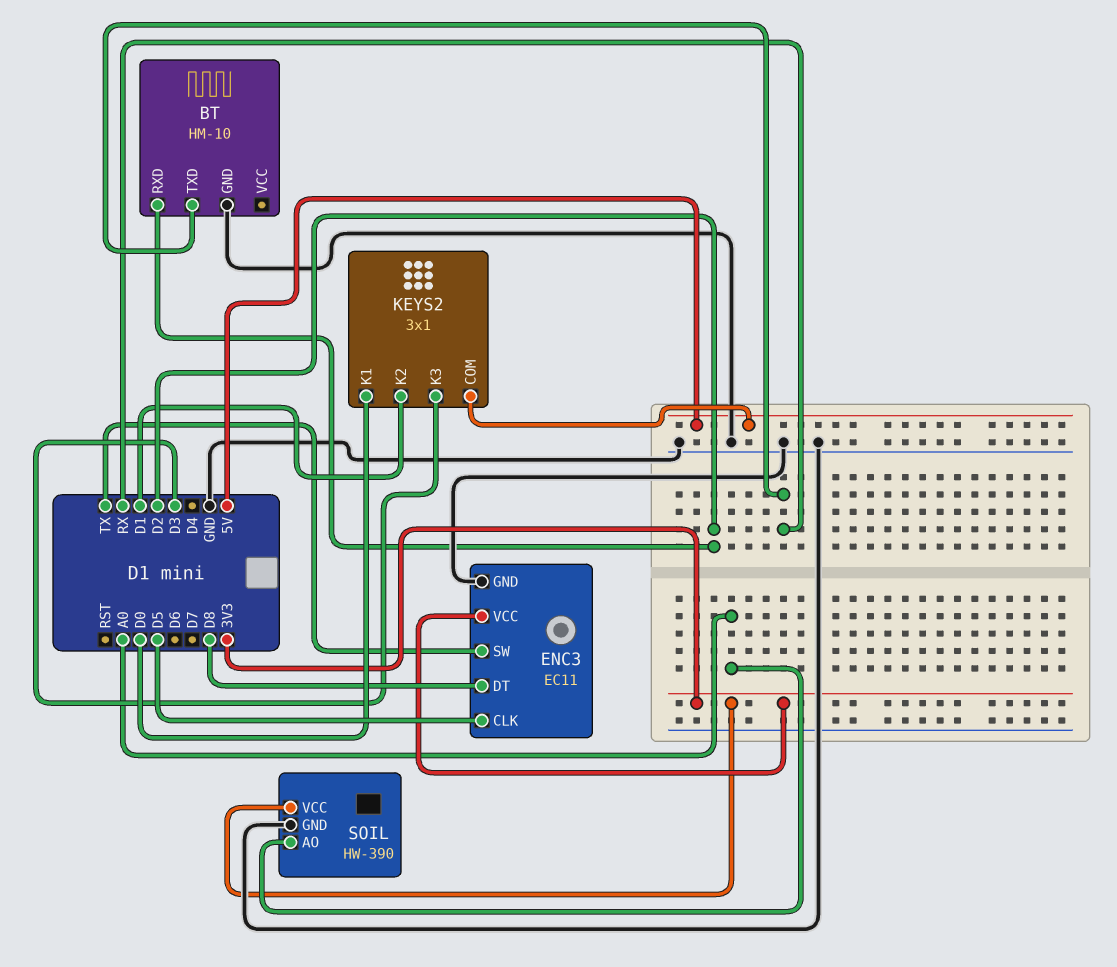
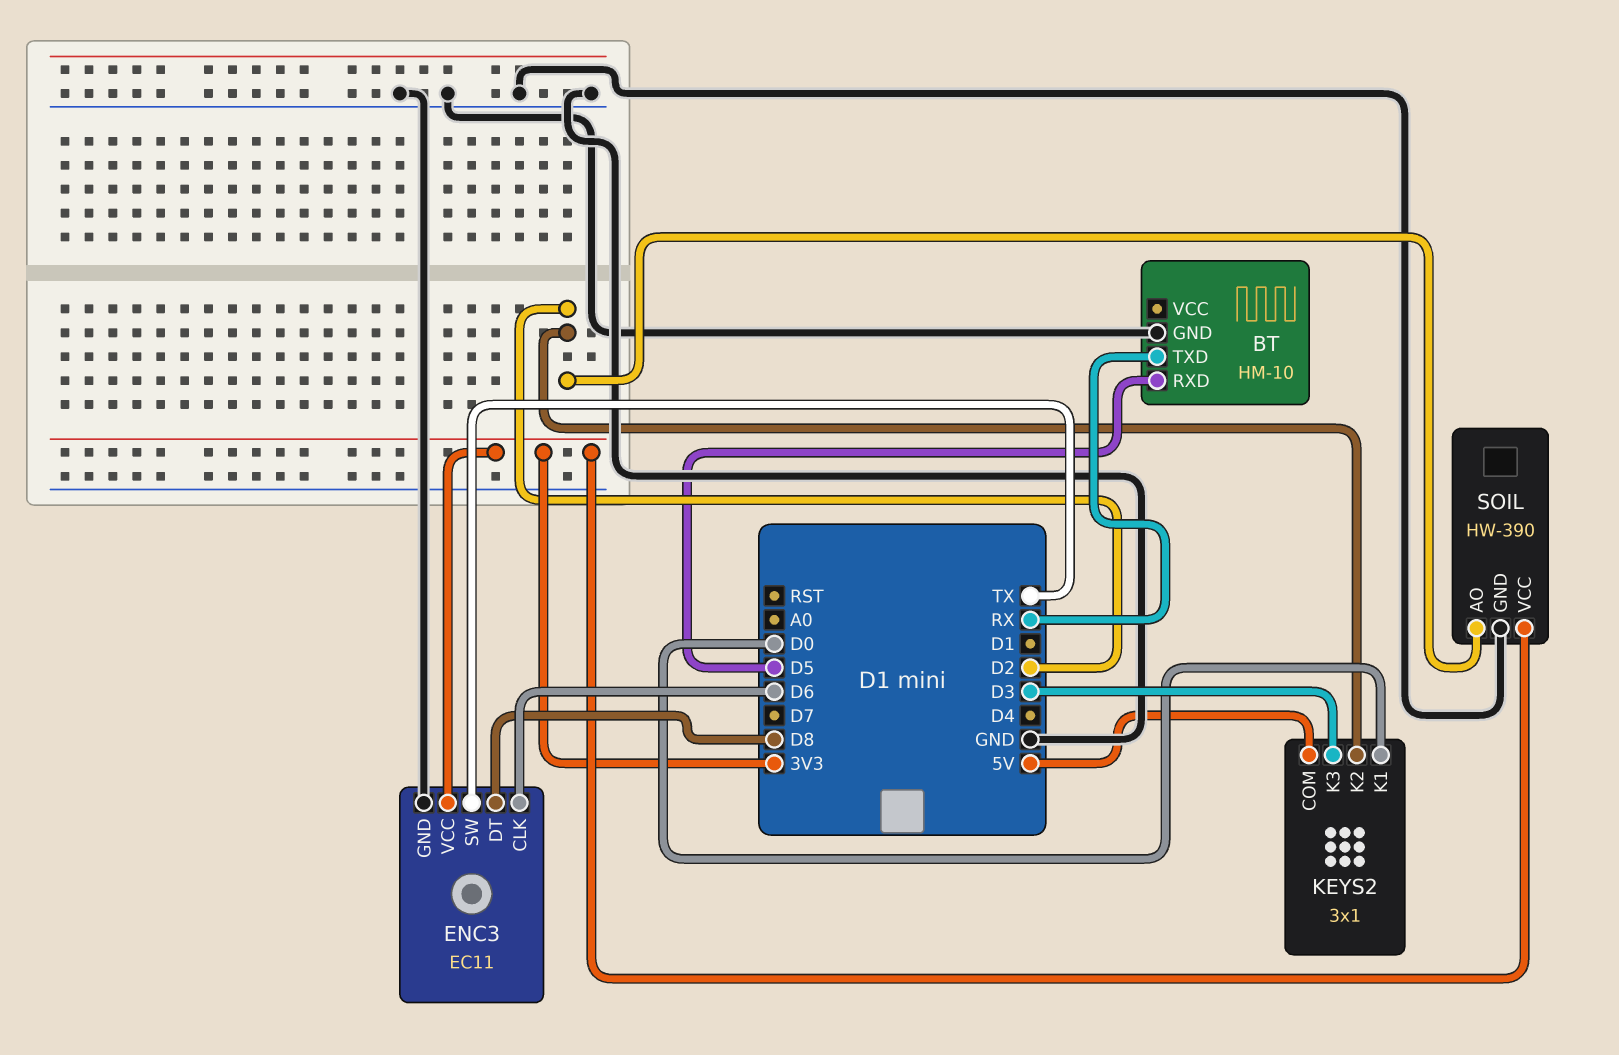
BT pin RXD: D2 -> D5
ENC3 pin CLK: D5 -> D6
KEYS2 pin K2: D1 -> D2
SOIL pin AO: A0 -> D2

